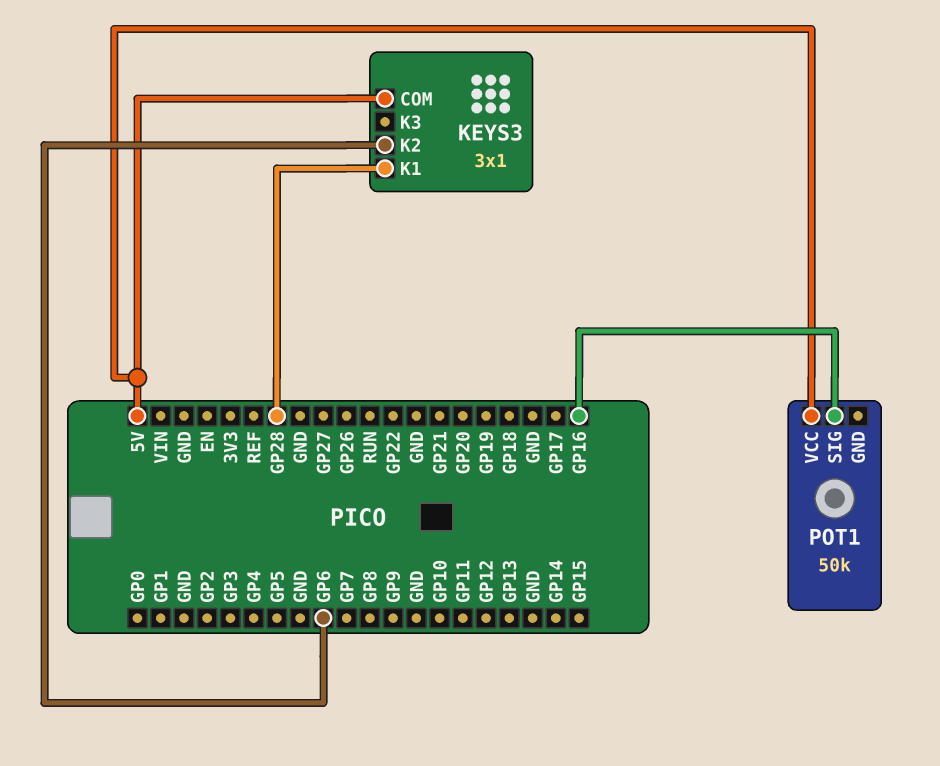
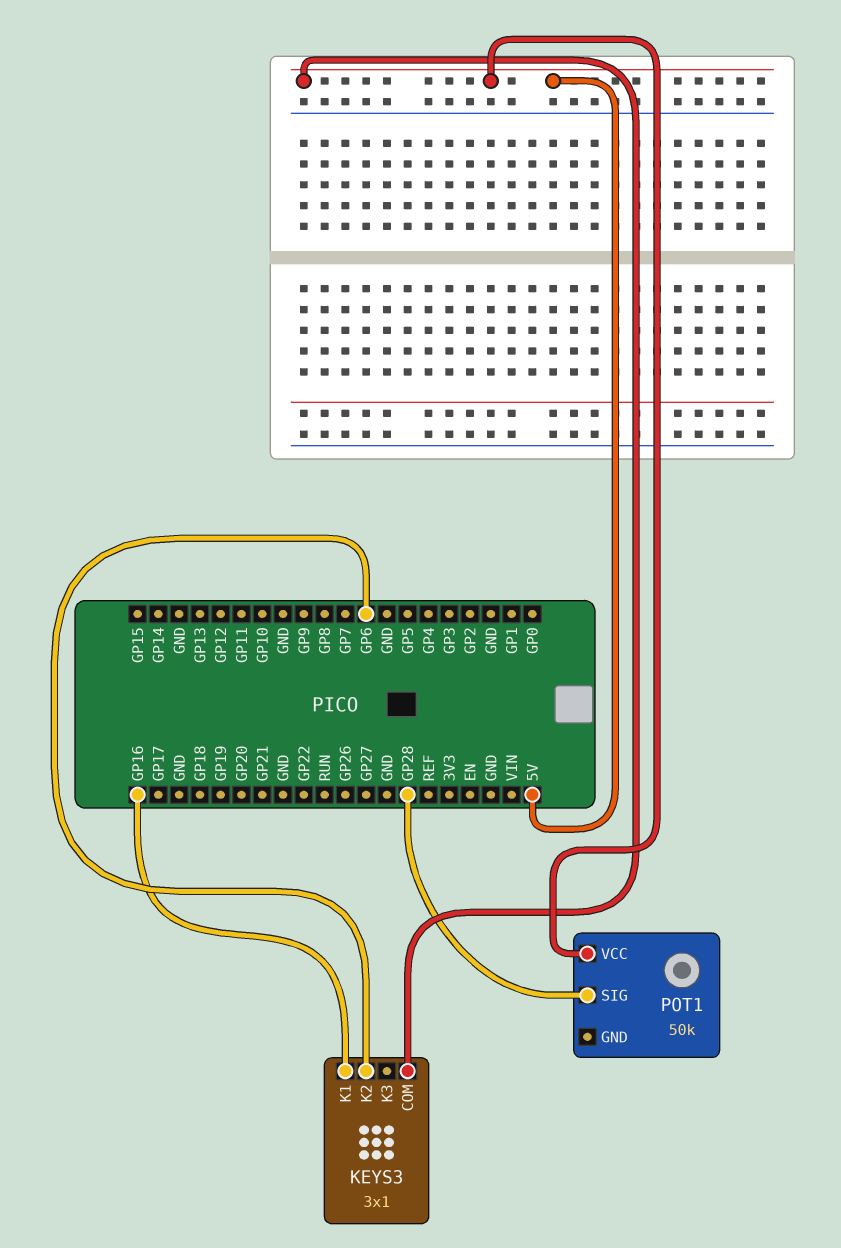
KEYS3 pin K1: GP28 -> GP16
POT1 pin SIG: GP16 -> GP28

